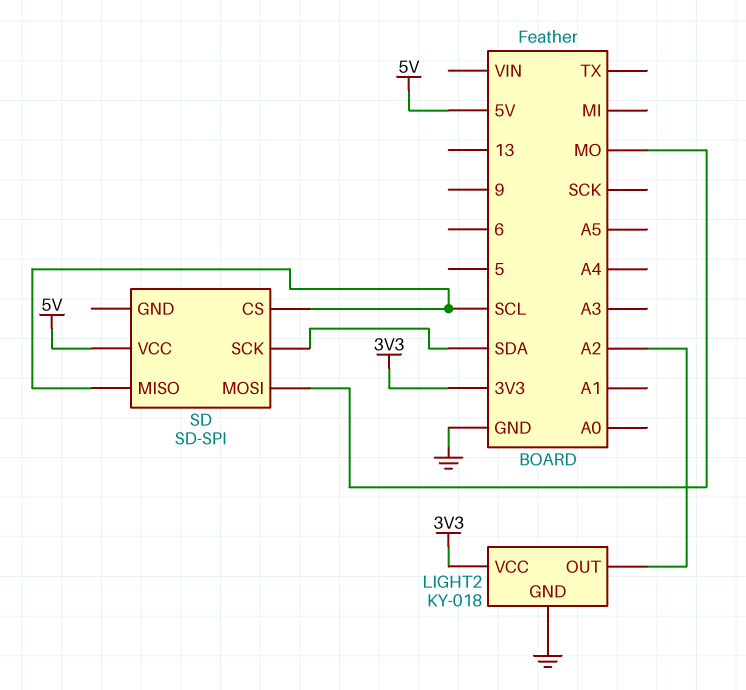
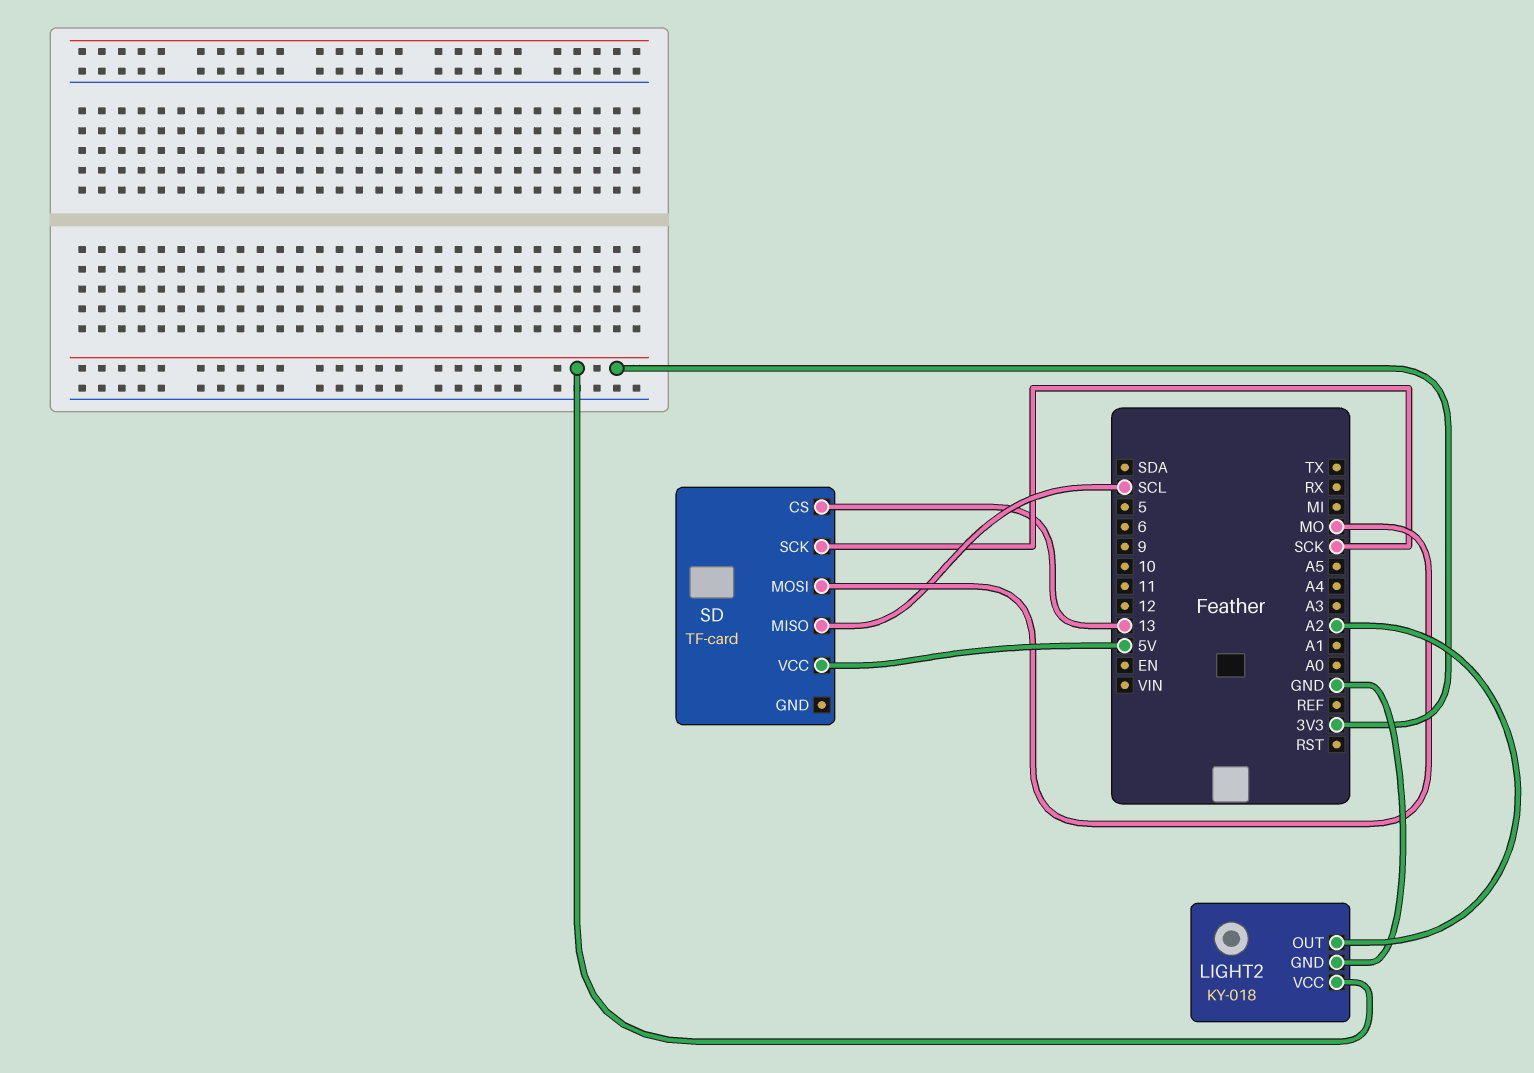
SD: SD-SPI -> TF-card
SD pin CS: SCL -> 13
SD pin SCK: SDA -> SCK

